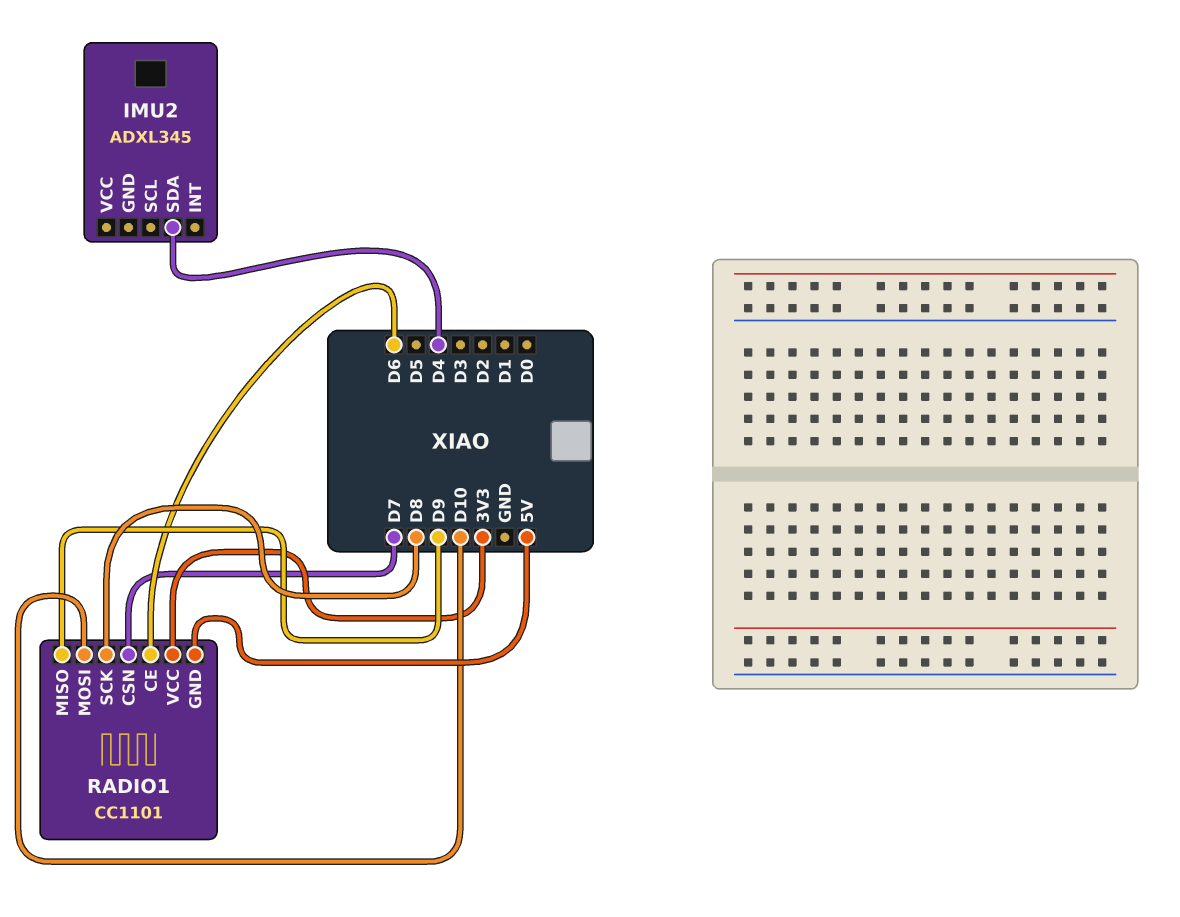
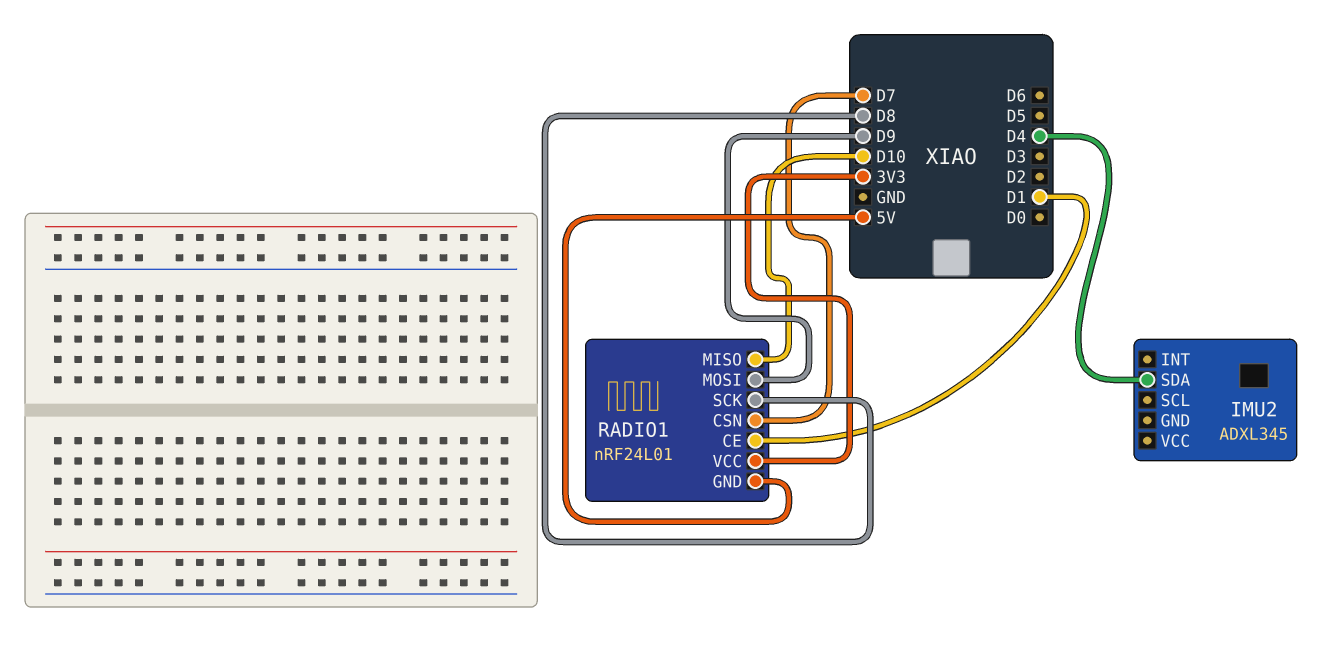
RADIO1: CC1101 -> nRF24L01
RADIO1 pin CE: D6 -> D1
RADIO1 pin MISO: D9 -> D10
RADIO1 pin MOSI: D10 -> D9

